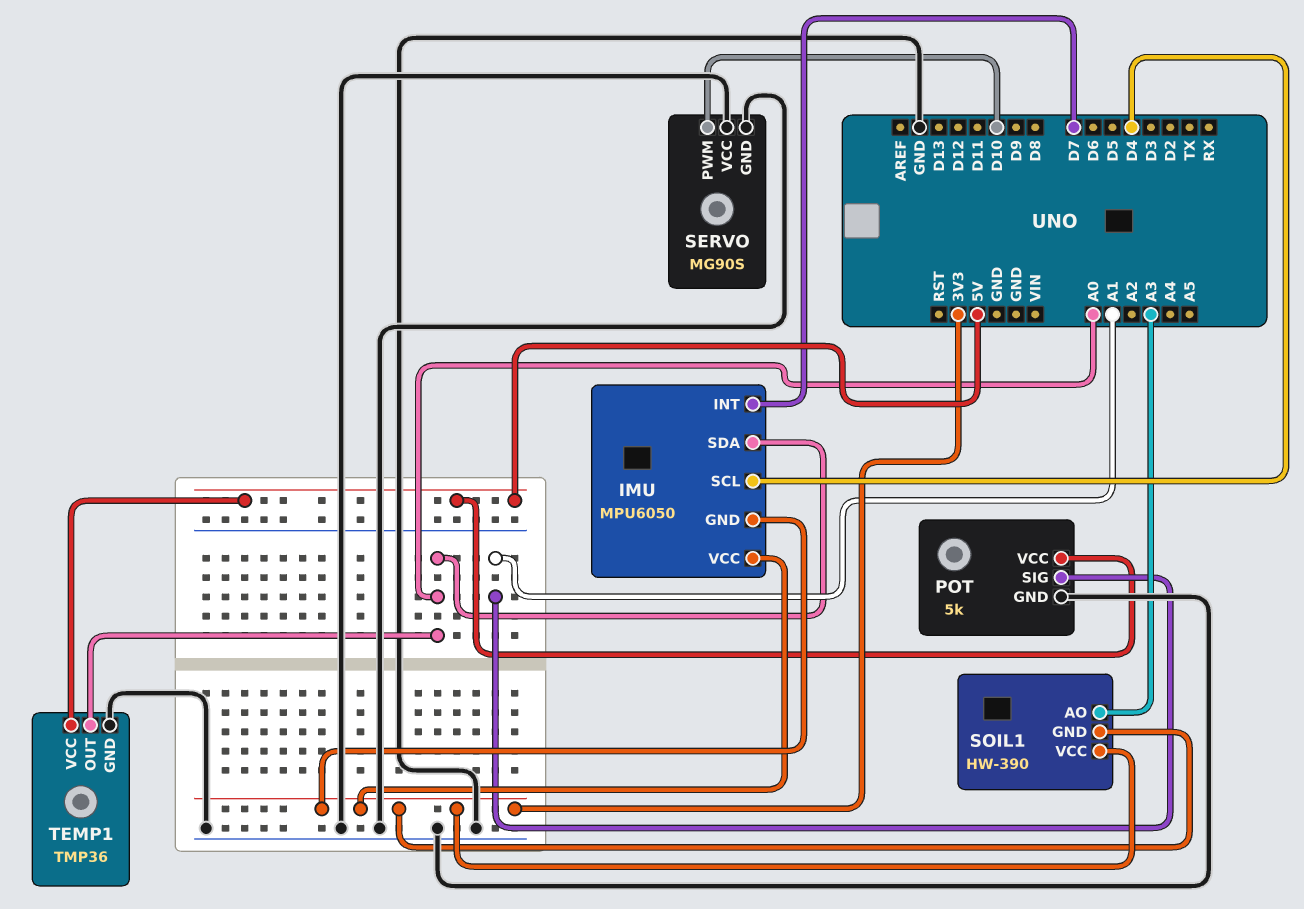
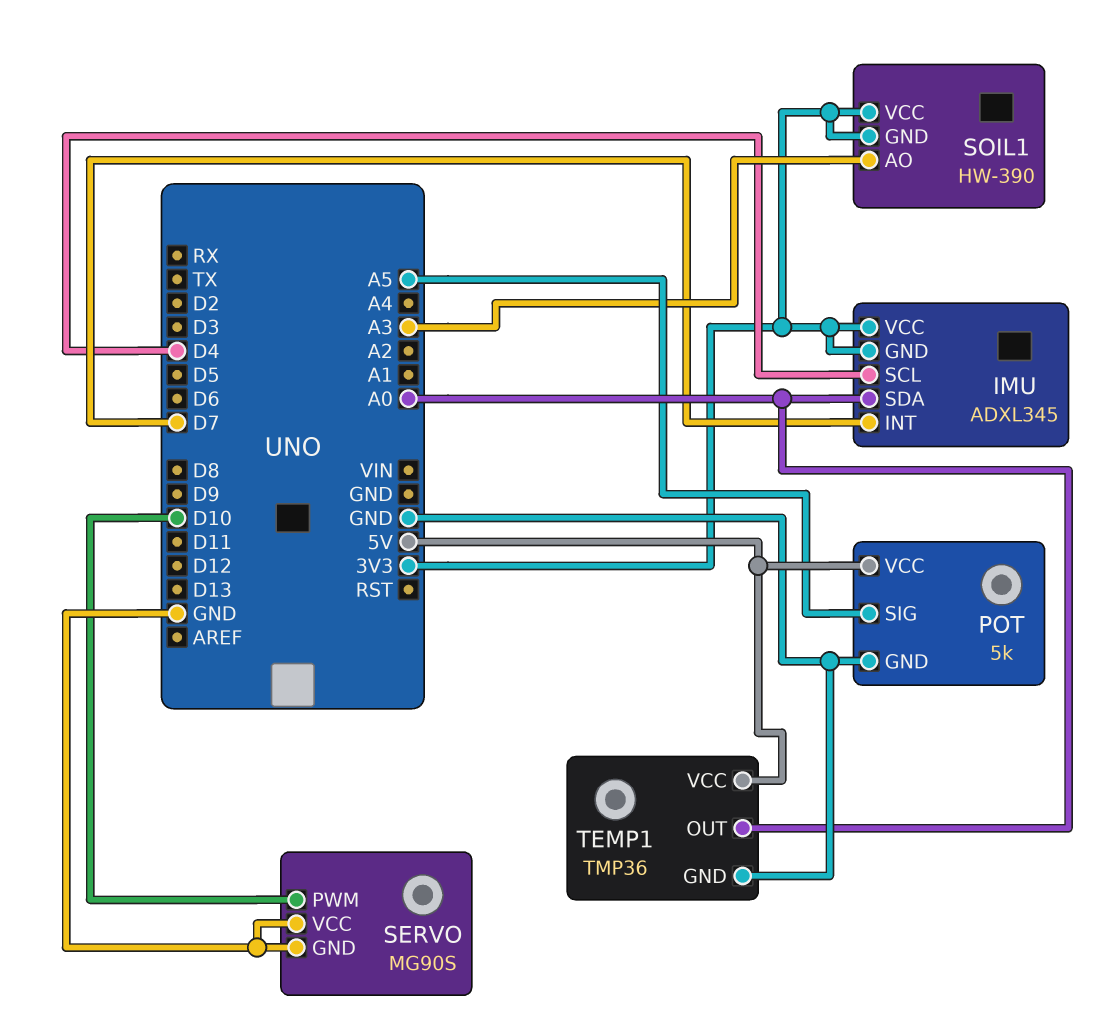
IMU: MPU6050 -> ADXL345
POT pin SIG: A1 -> A5

